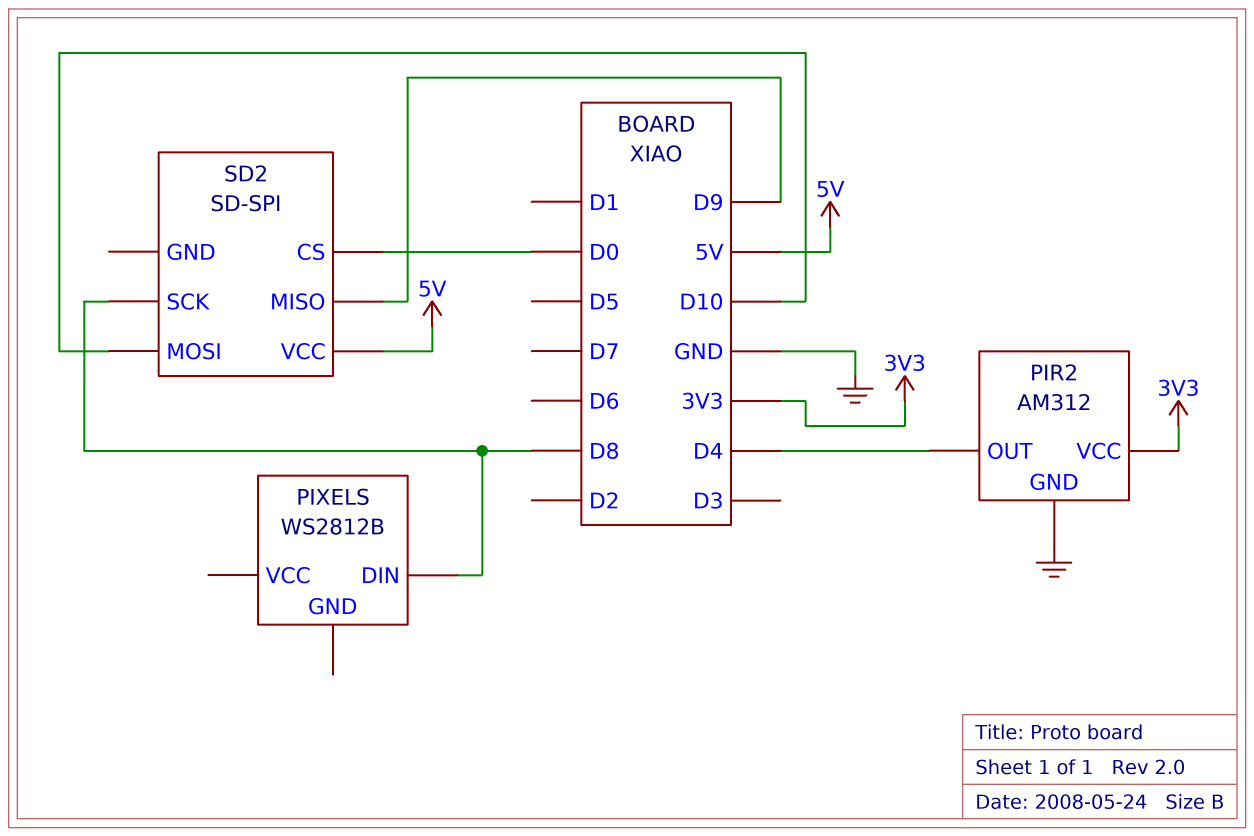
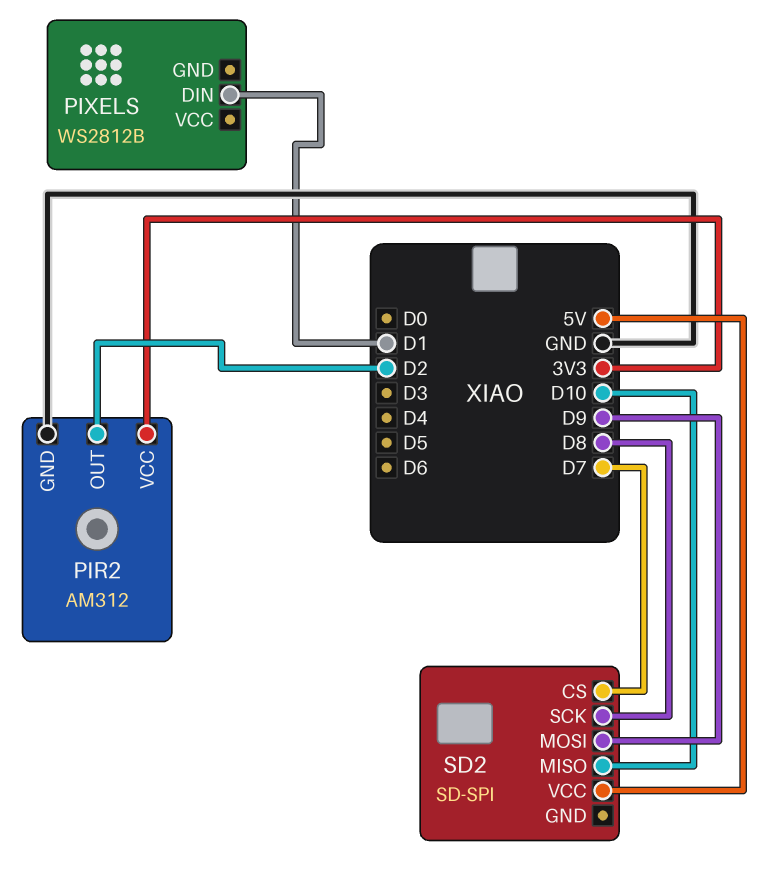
PIR2 pin OUT: D4 -> D2
PIXELS pin DIN: D8 -> D1
SD2 pin CS: D0 -> D7
SD2 pin MISO: D9 -> D10
SD2 pin MOSI: D10 -> D9

